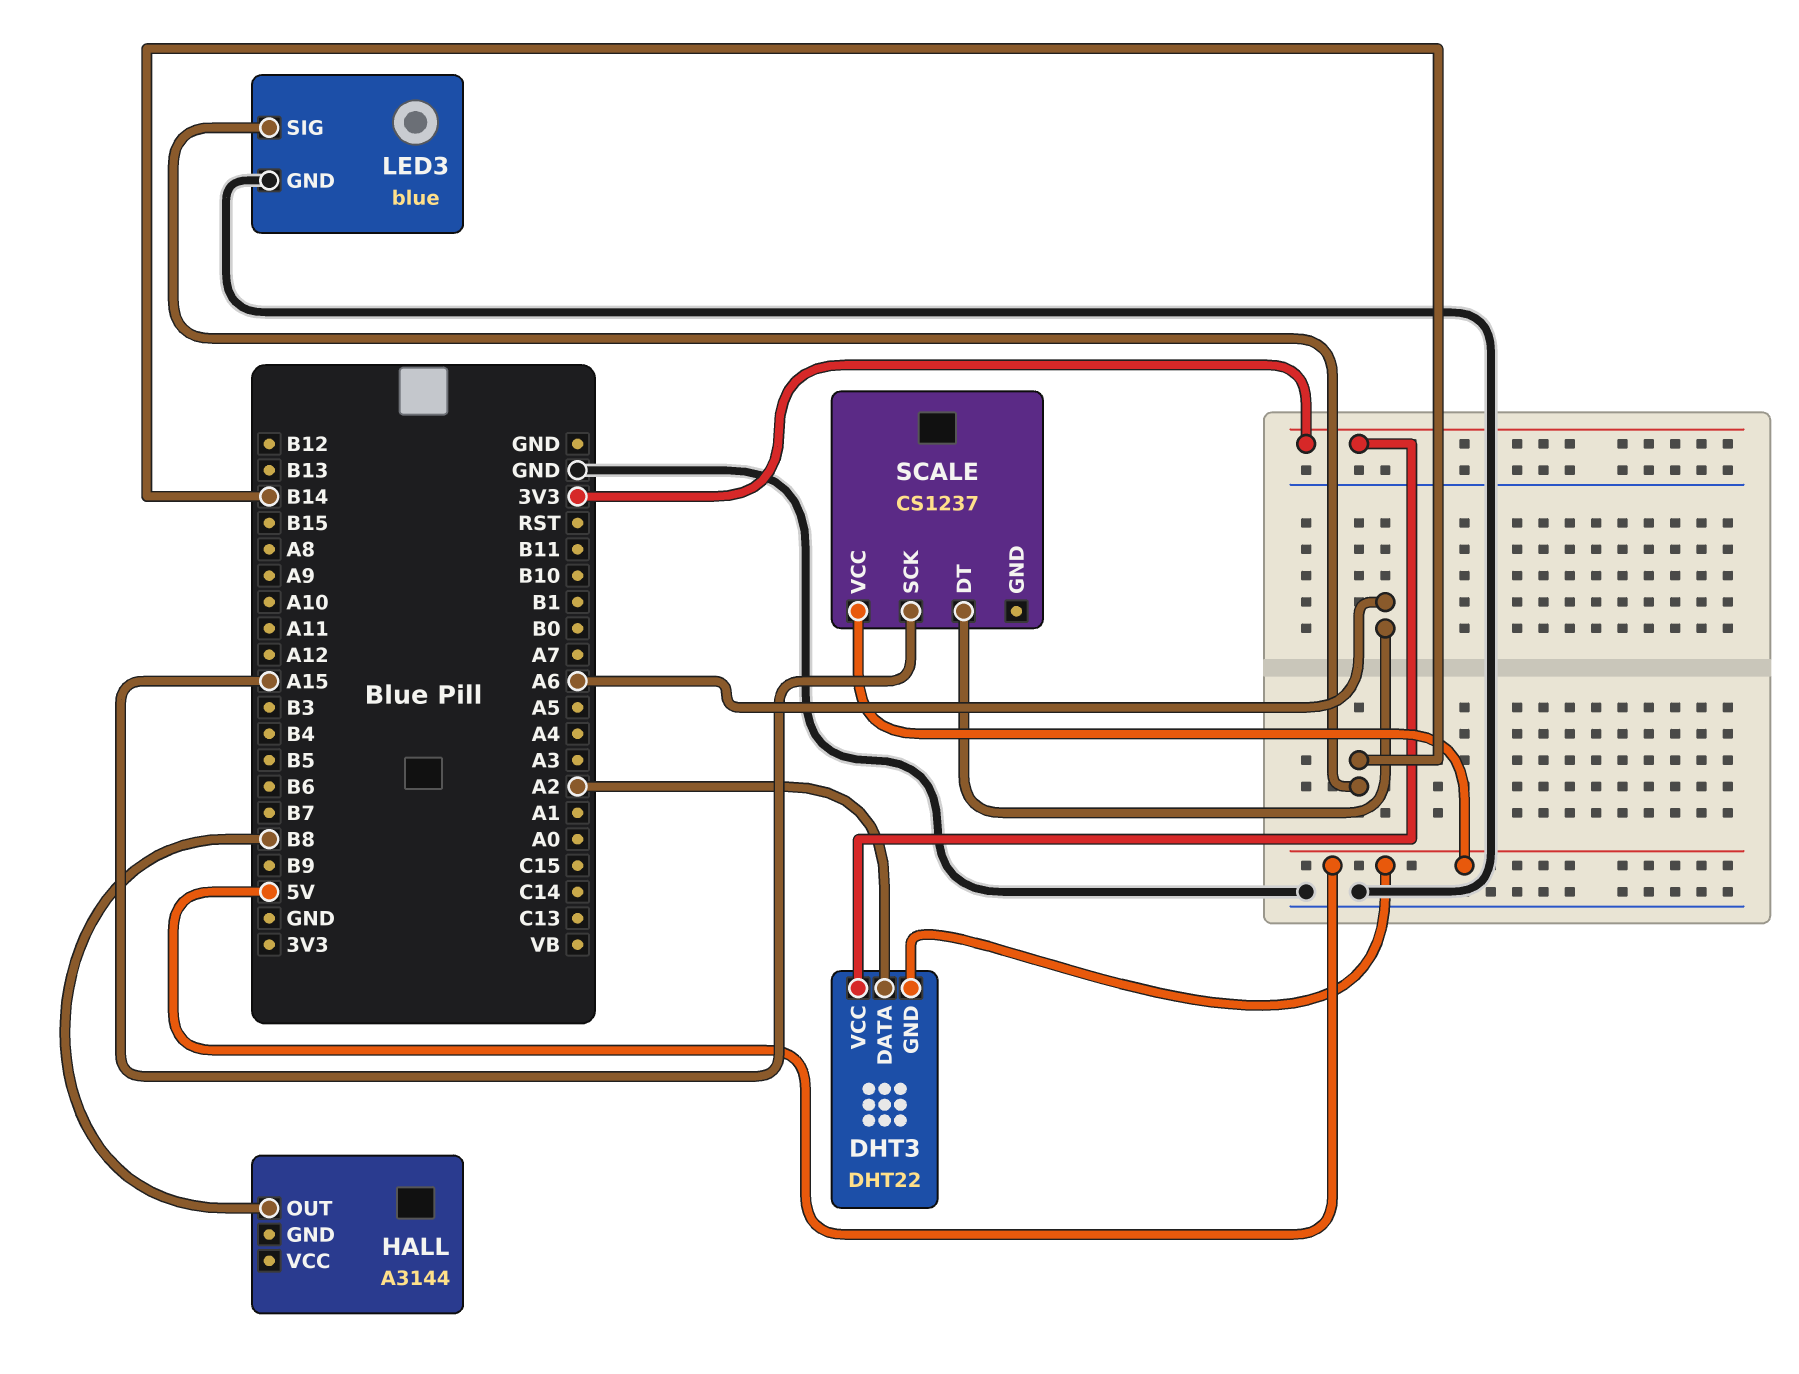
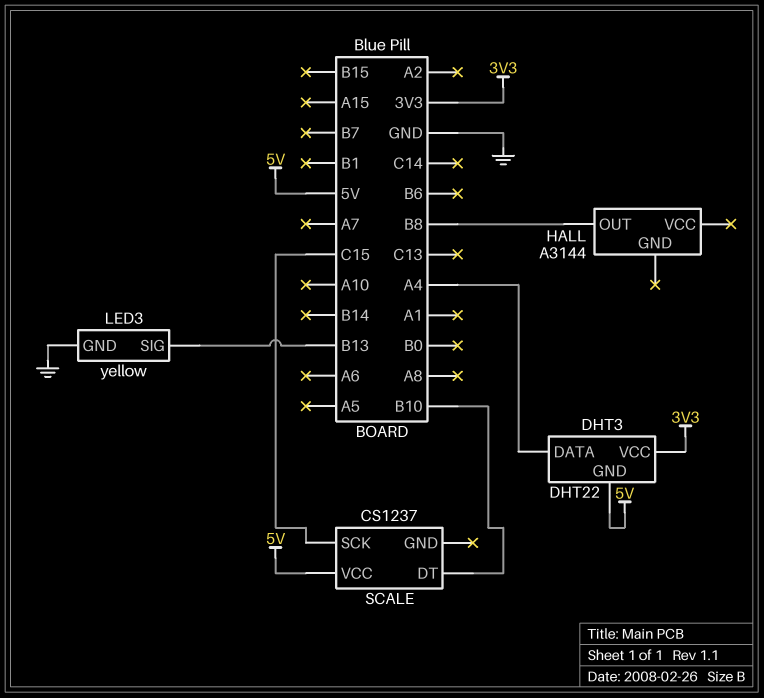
DHT3 pin DATA: A2 -> A4
LED3: blue -> yellow
LED3 pin SIG: B14 -> B13
SCALE pin DT: A6 -> B10
SCALE pin SCK: A15 -> C15

